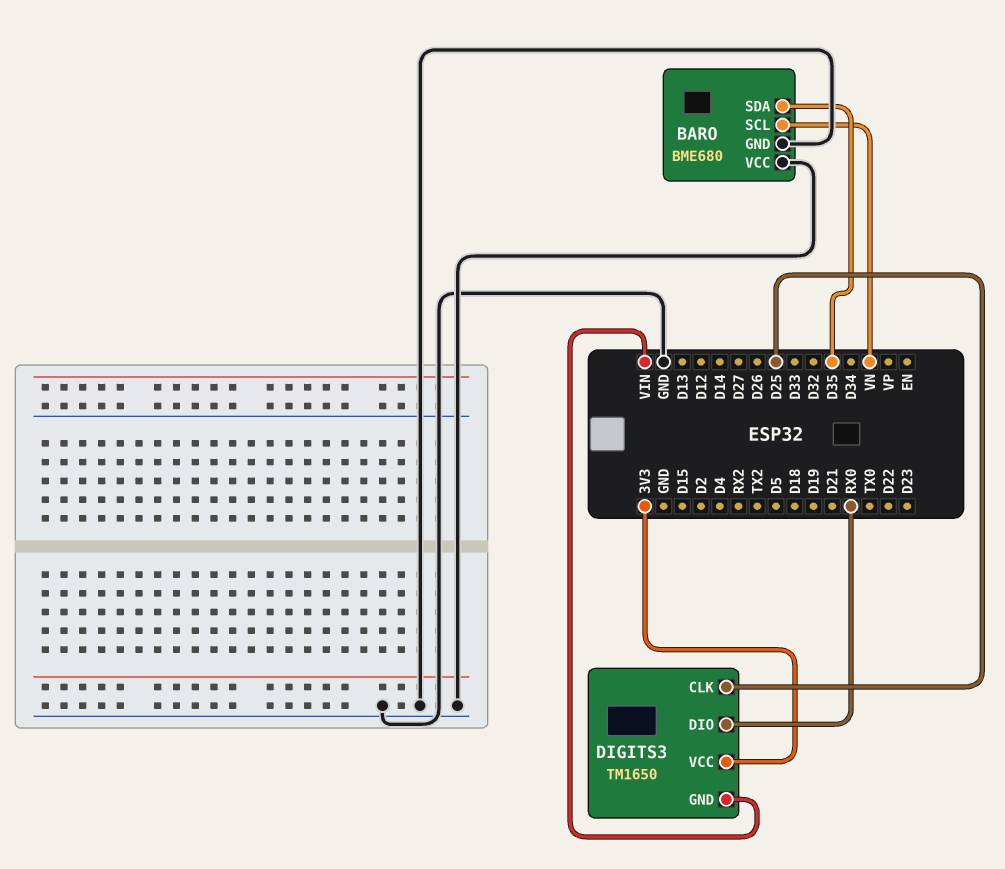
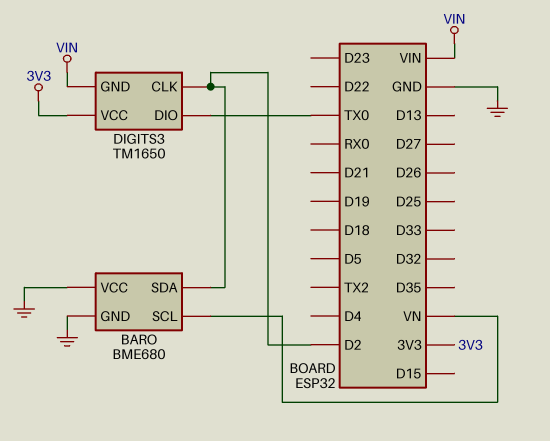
BARO pin SDA: D35 -> D2
DIGITS3 pin CLK: D25 -> D2
DIGITS3 pin DIO: RX0 -> TX0

